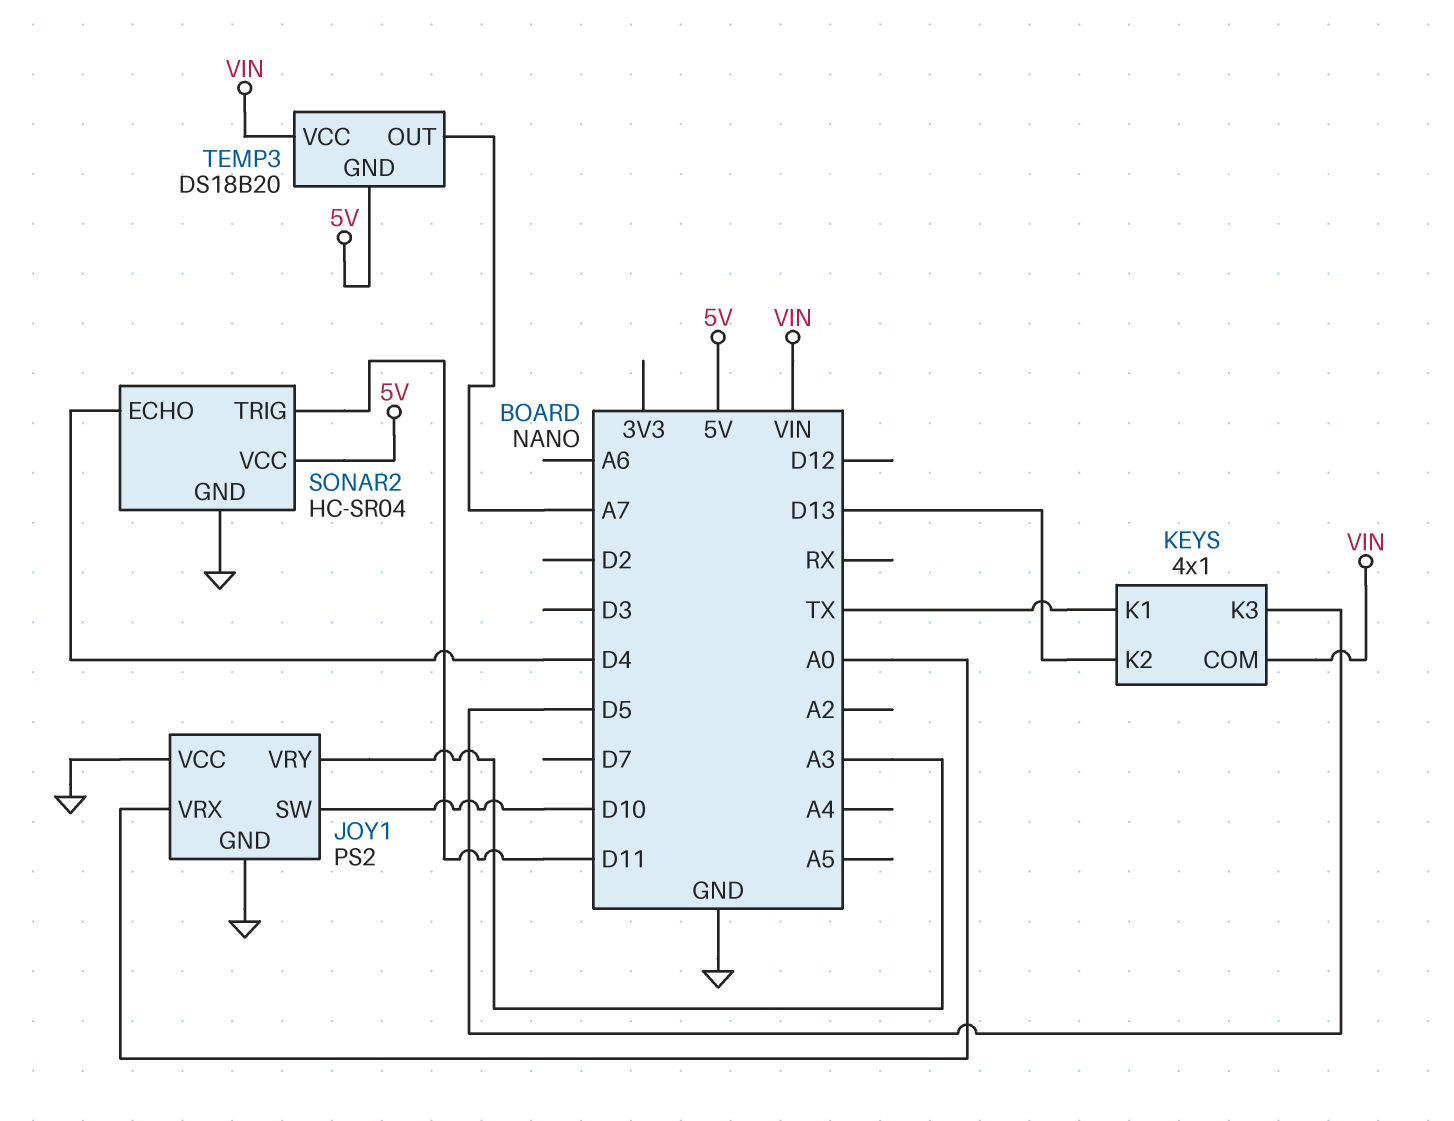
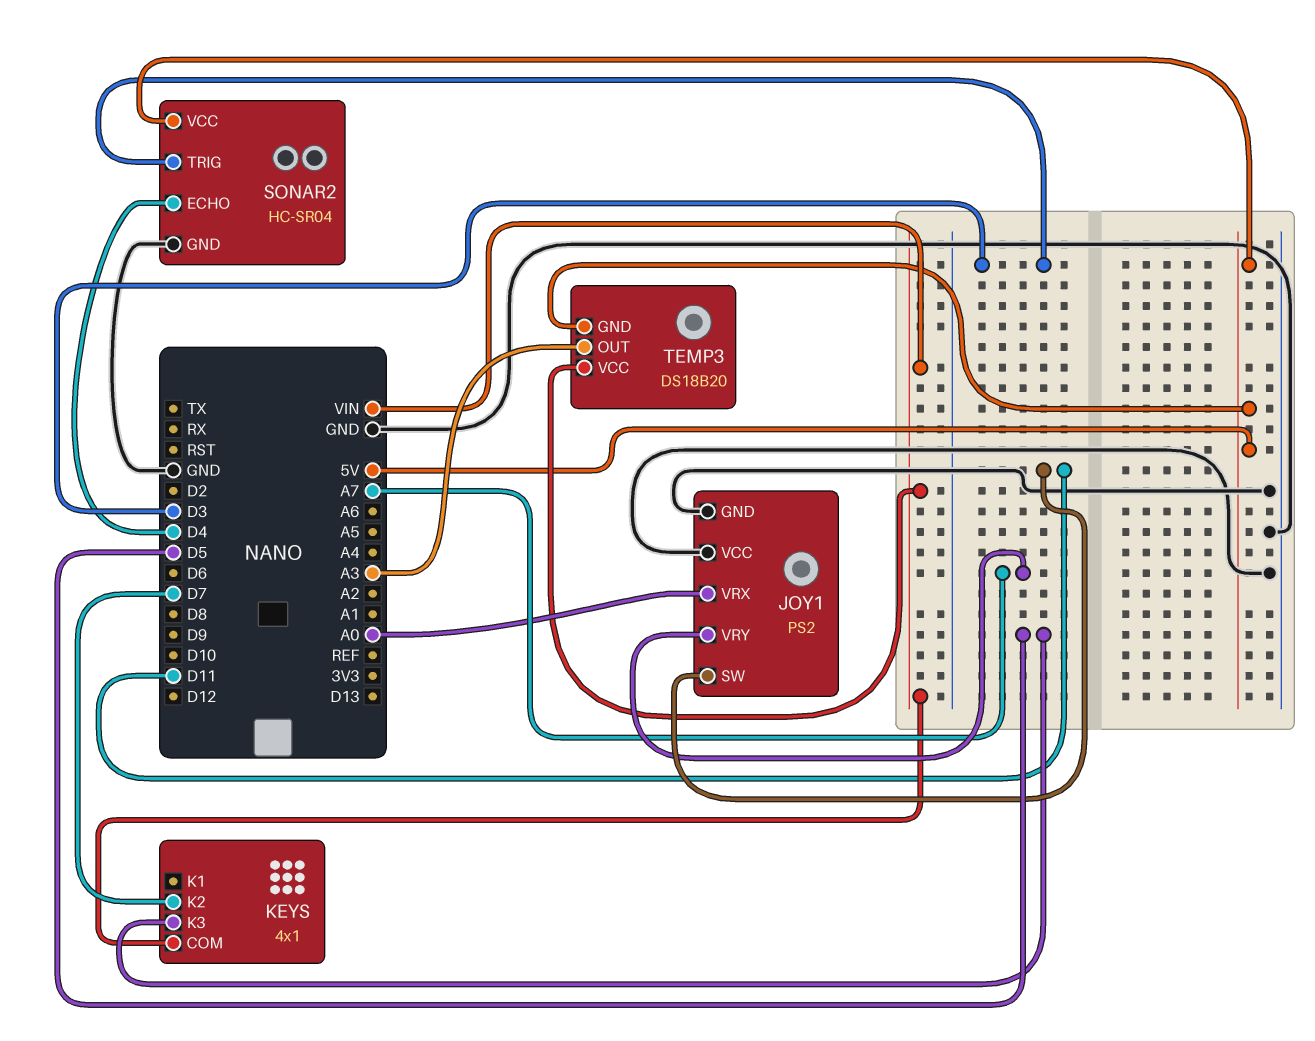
JOY1 pin SW: D10 -> D11
JOY1 pin VRY: A3 -> A7
KEYS pin K1: TX -> none
KEYS pin K2: D13 -> D7
SONAR2 pin TRIG: D11 -> D3
TEMP3 pin OUT: A7 -> A3

